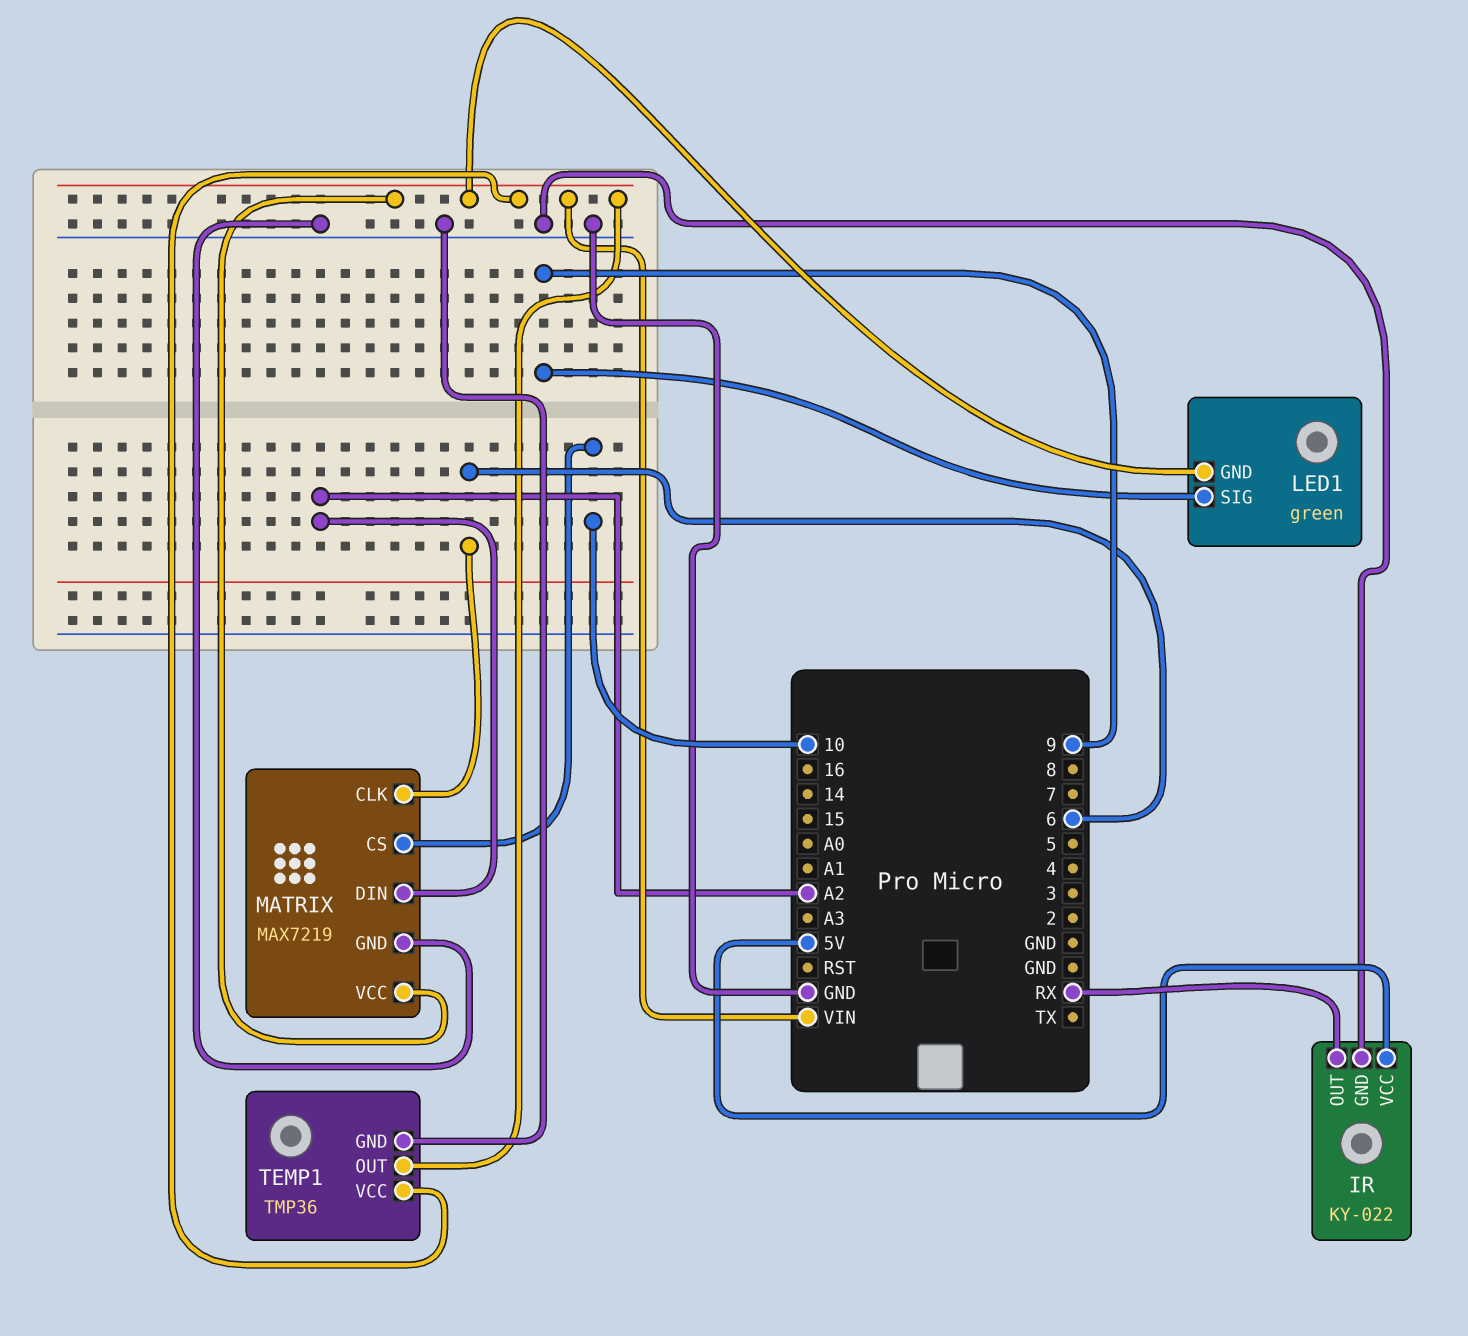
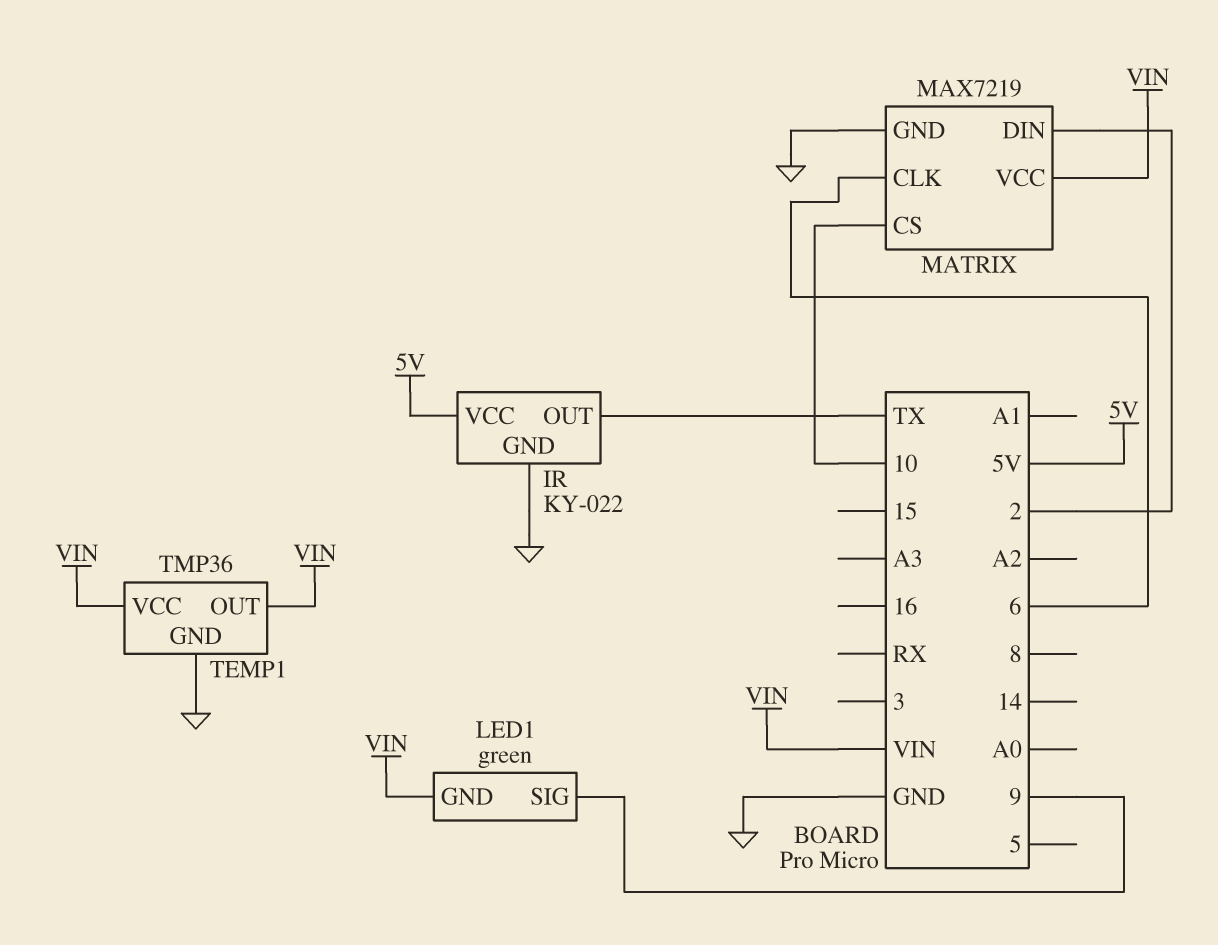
IR pin OUT: RX -> TX
MATRIX pin DIN: A2 -> 2

